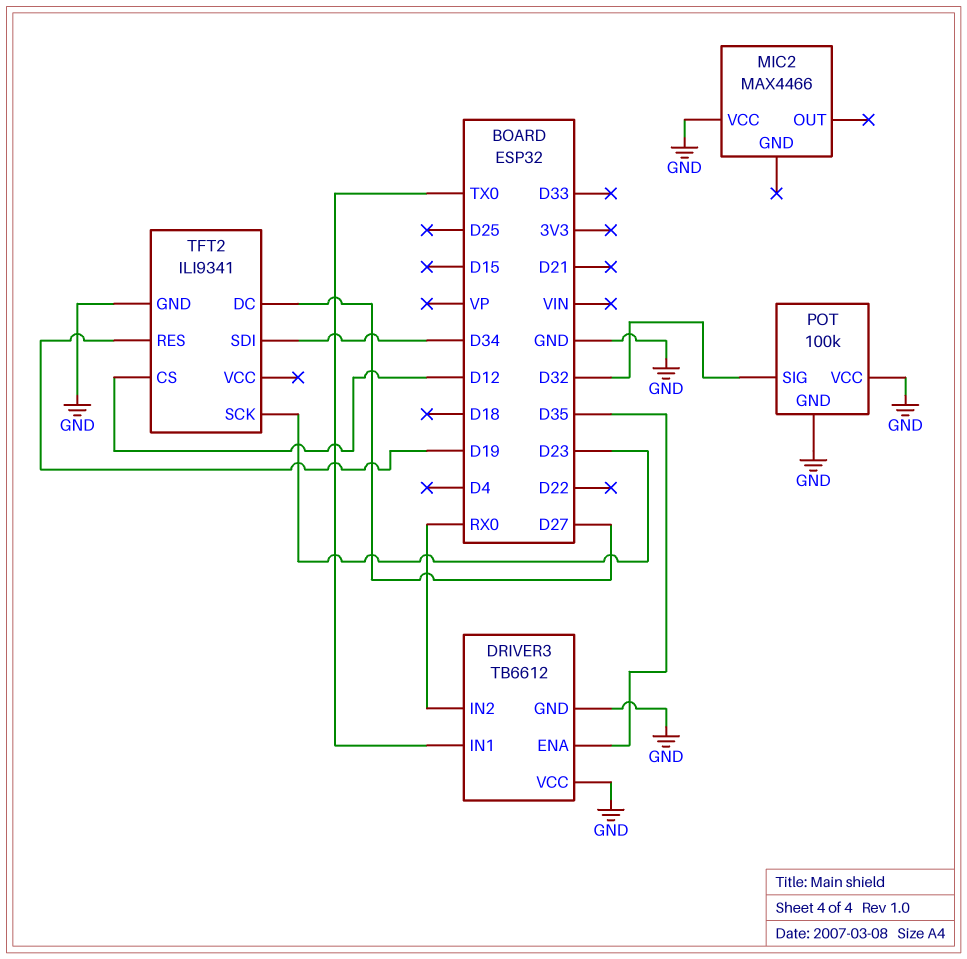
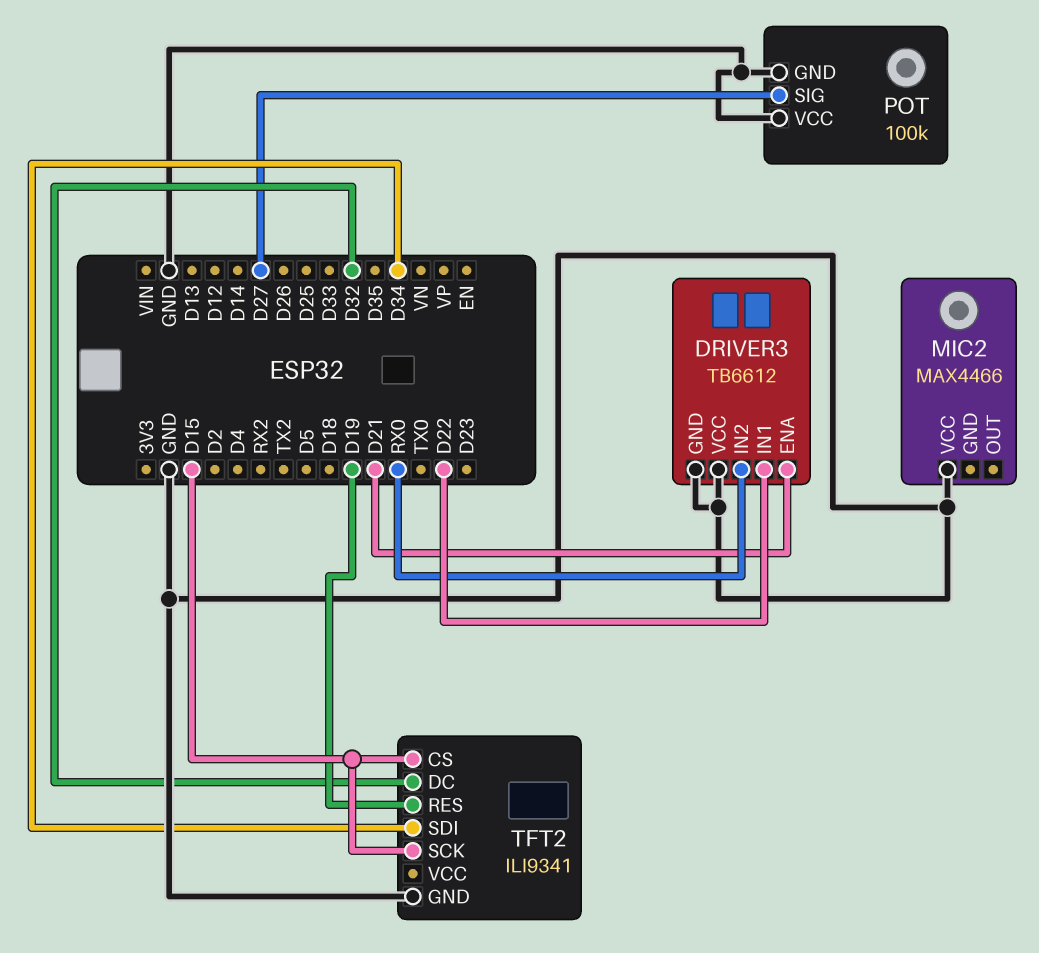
DRIVER3 pin ENA: D35 -> D21
DRIVER3 pin IN1: TX0 -> D22
POT pin SIG: D32 -> D27
TFT2 pin CS: D12 -> D15
TFT2 pin DC: D27 -> D32
TFT2 pin SCK: D23 -> D15

